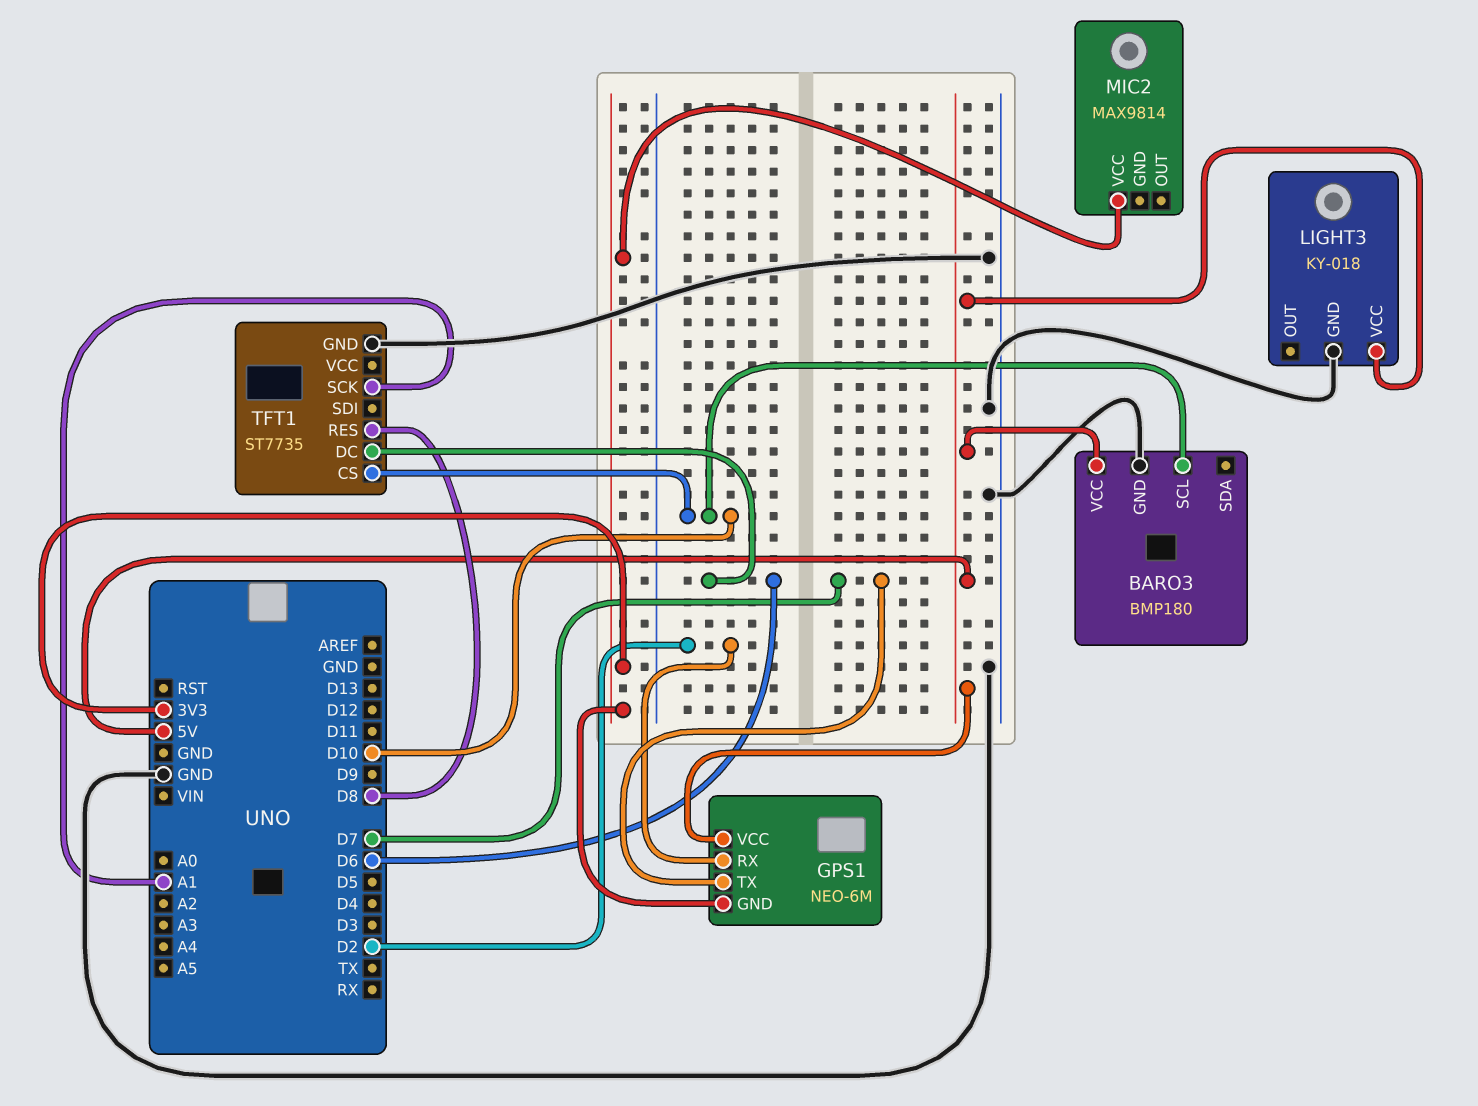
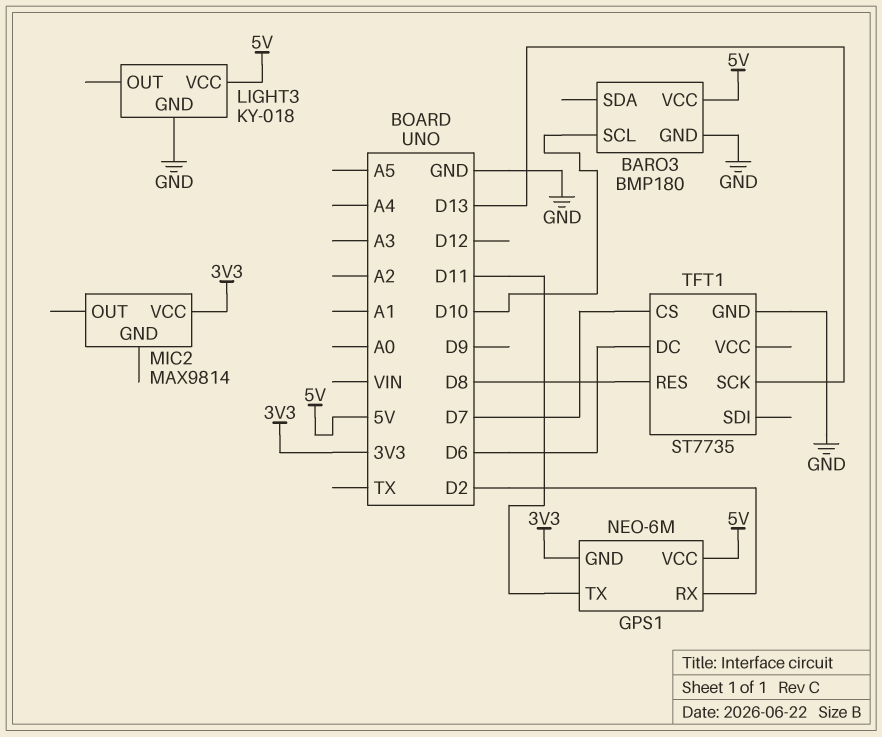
GPS1 pin TX: D7 -> D11
TFT1 pin CS: D10 -> D7
TFT1 pin SCK: A1 -> D13

